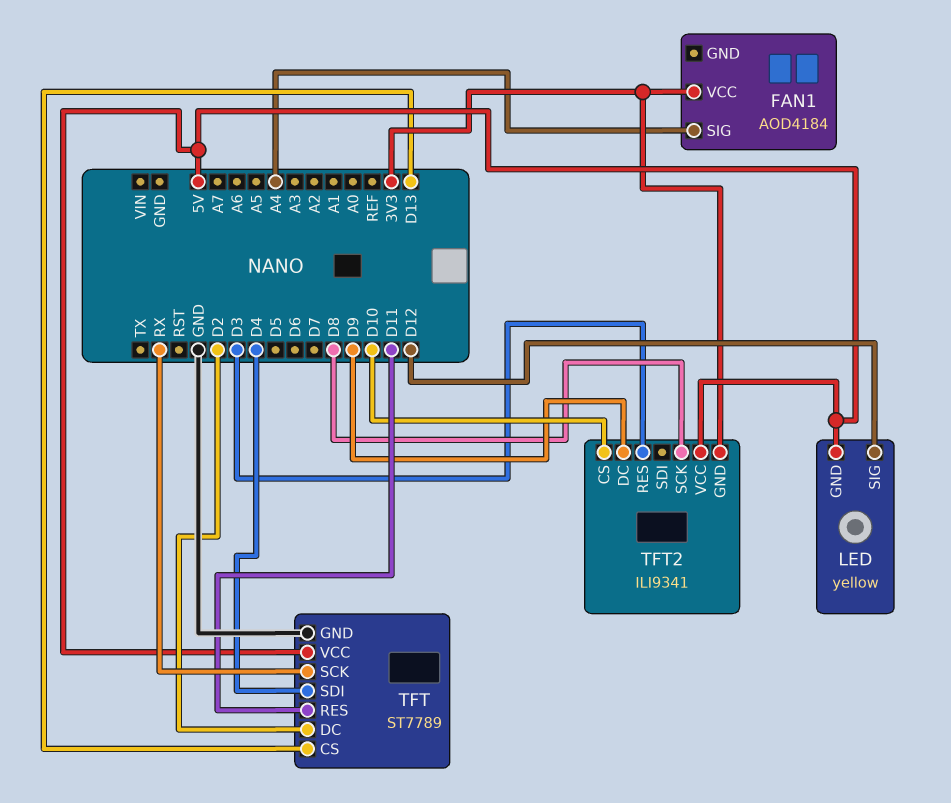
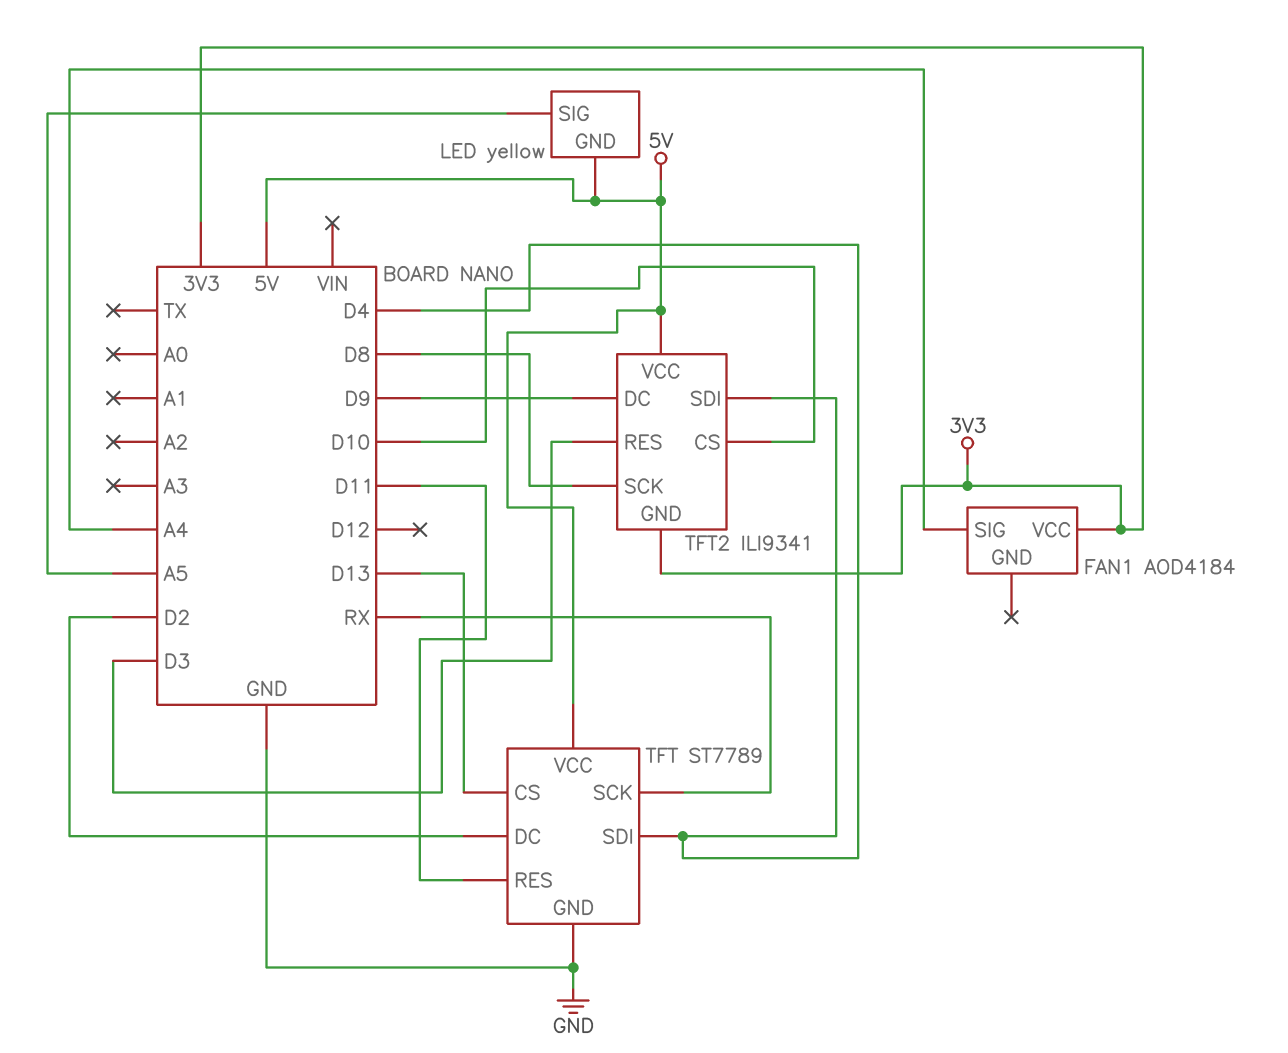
LED pin SIG: D12 -> A5
TFT2 pin SDI: none -> D4

